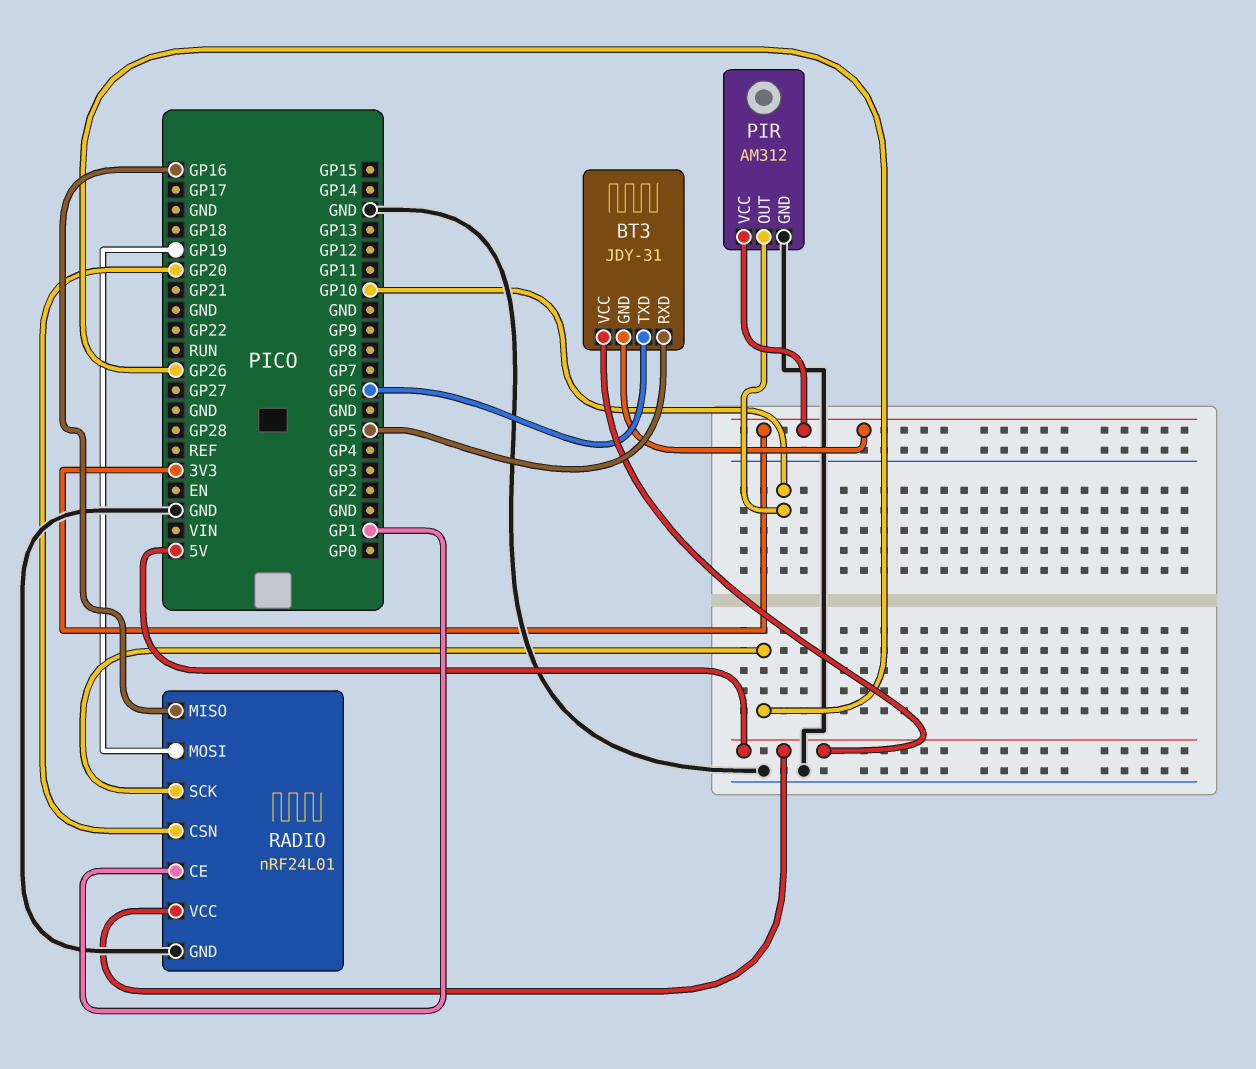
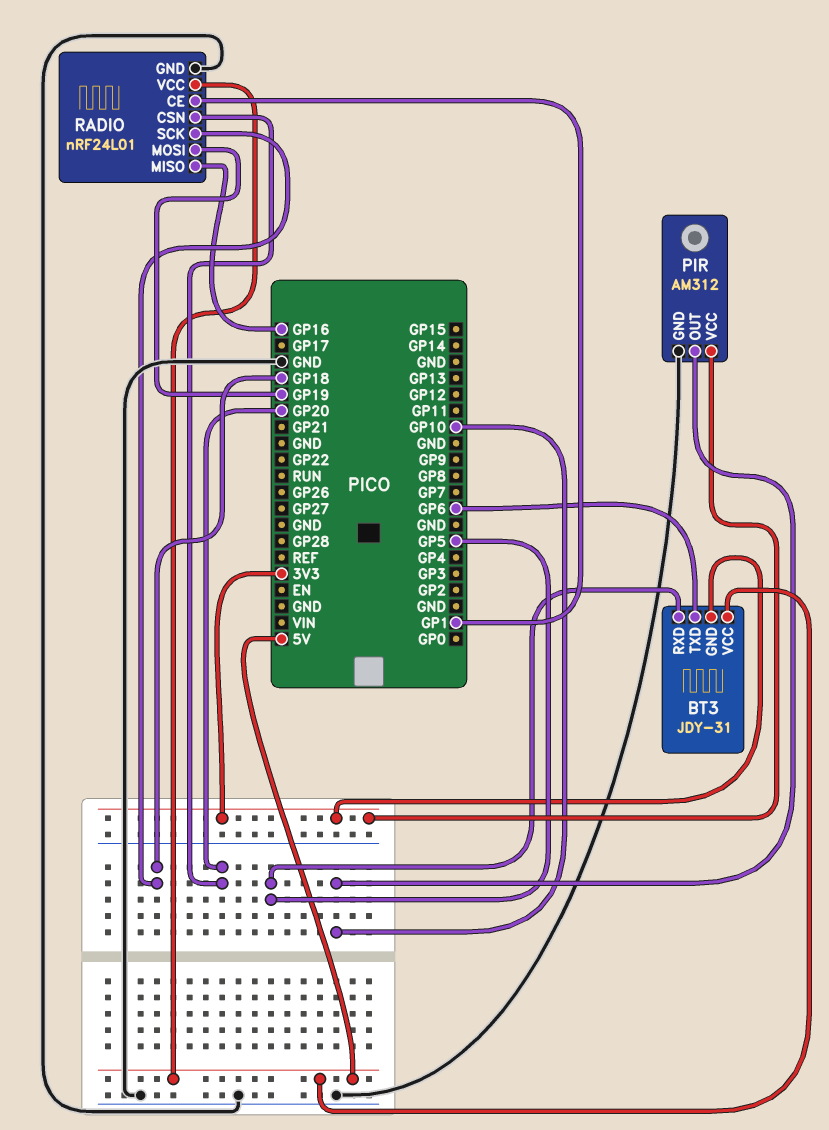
RADIO pin SCK: GP26 -> GP18

